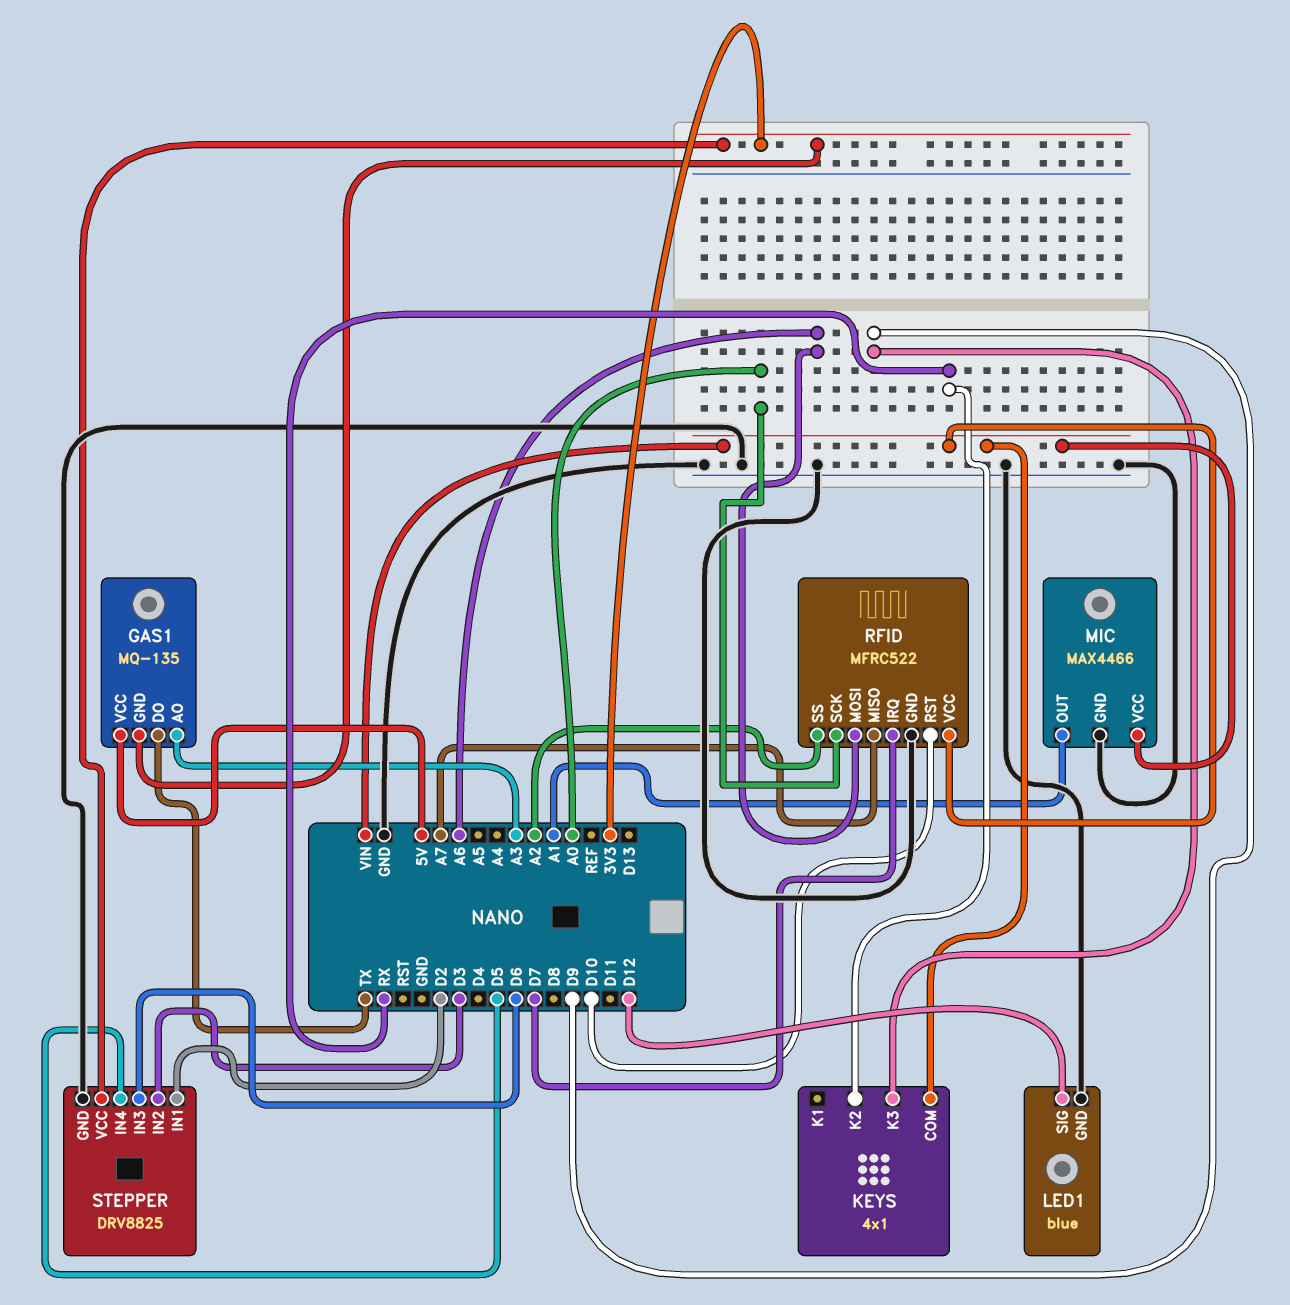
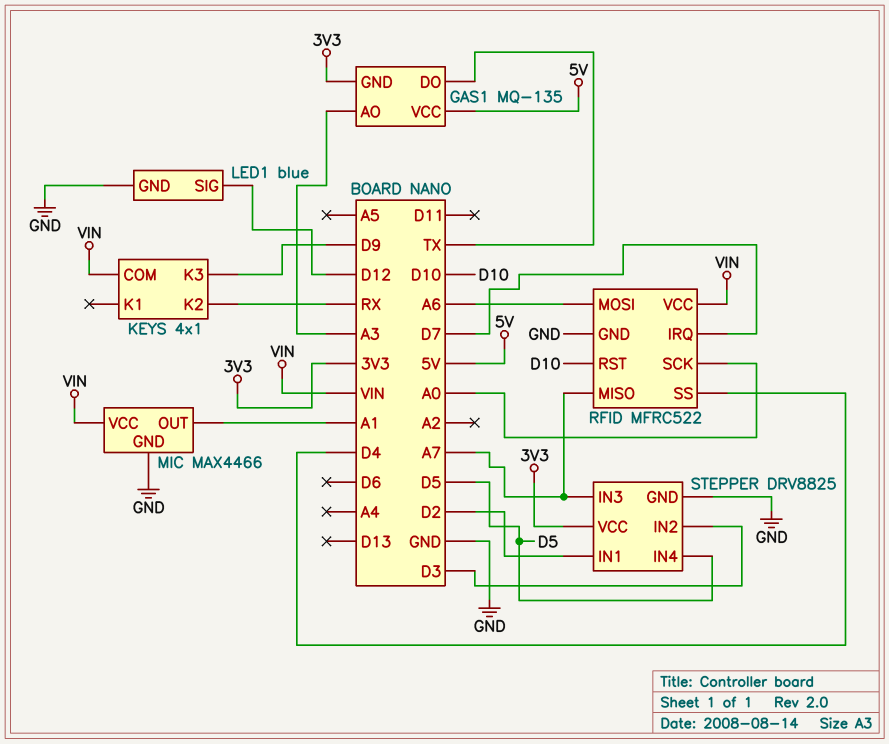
RFID pin SS: A2 -> D4
STEPPER pin IN3: D6 -> A7

